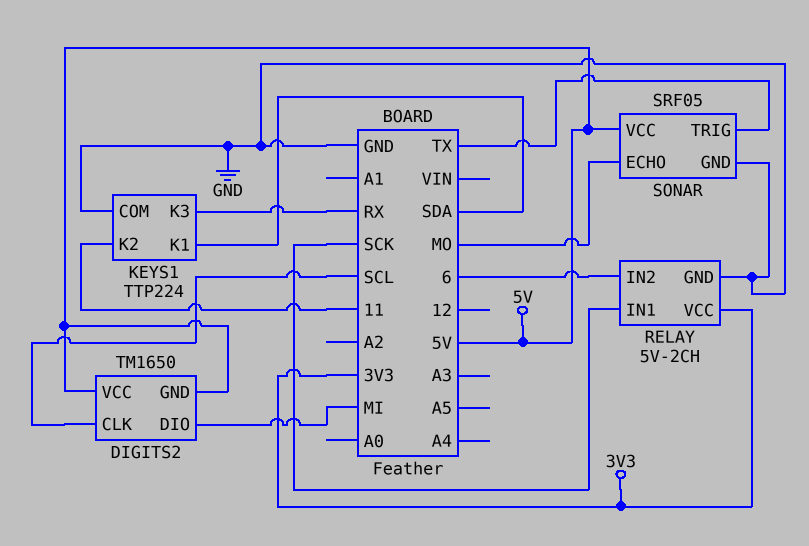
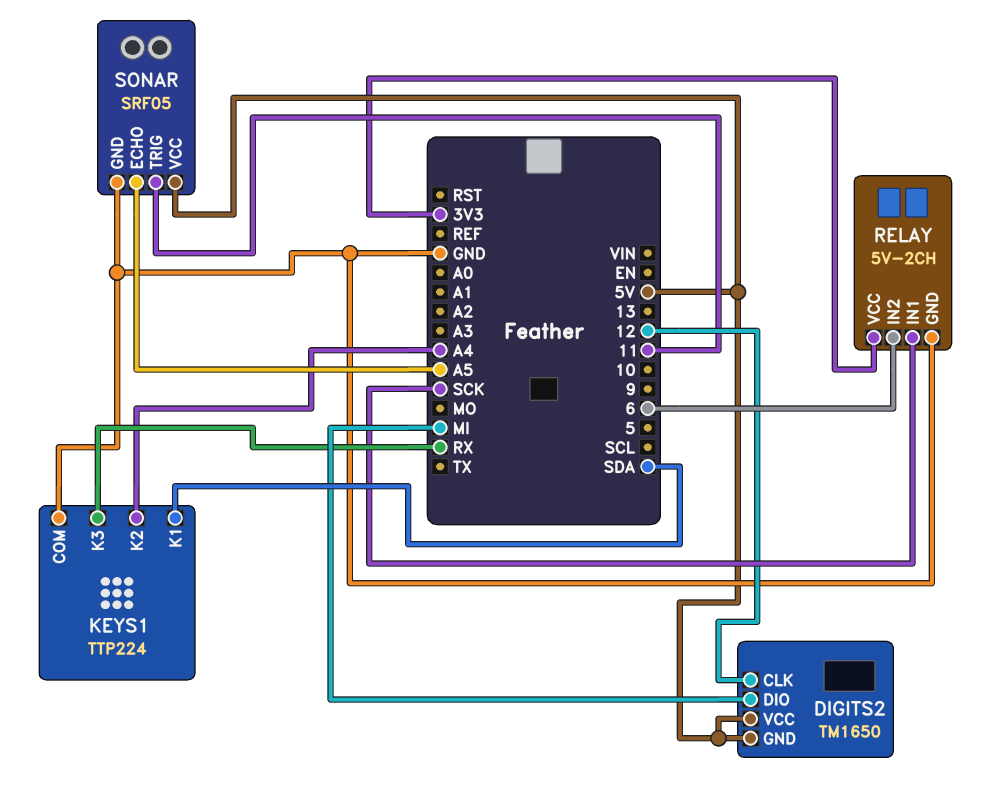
DIGITS2 pin CLK: SCL -> 12
KEYS1 pin K2: 11 -> A4
SONAR pin ECHO: MO -> A5
SONAR pin TRIG: TX -> 11

